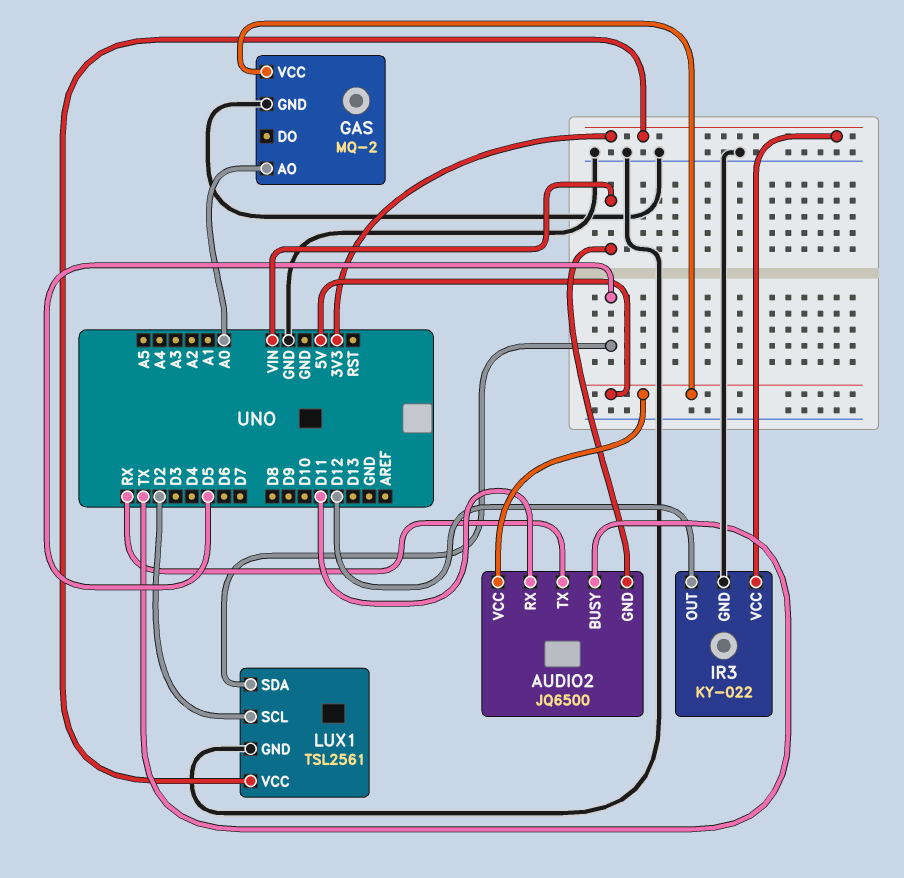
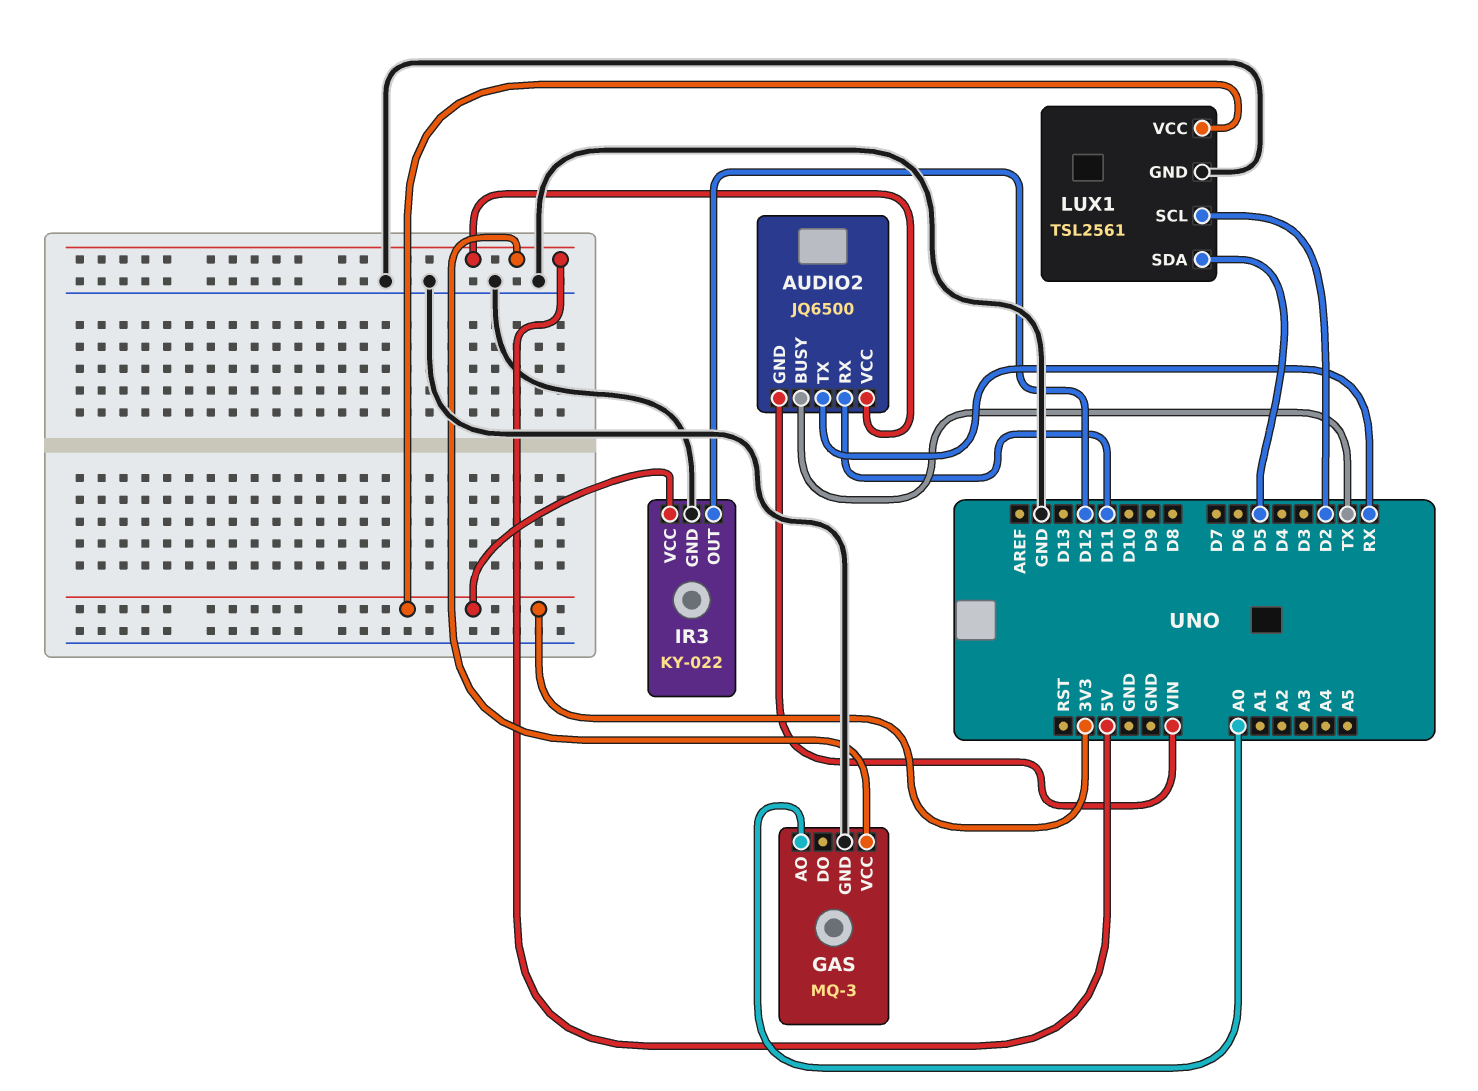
GAS: MQ-2 -> MQ-3

